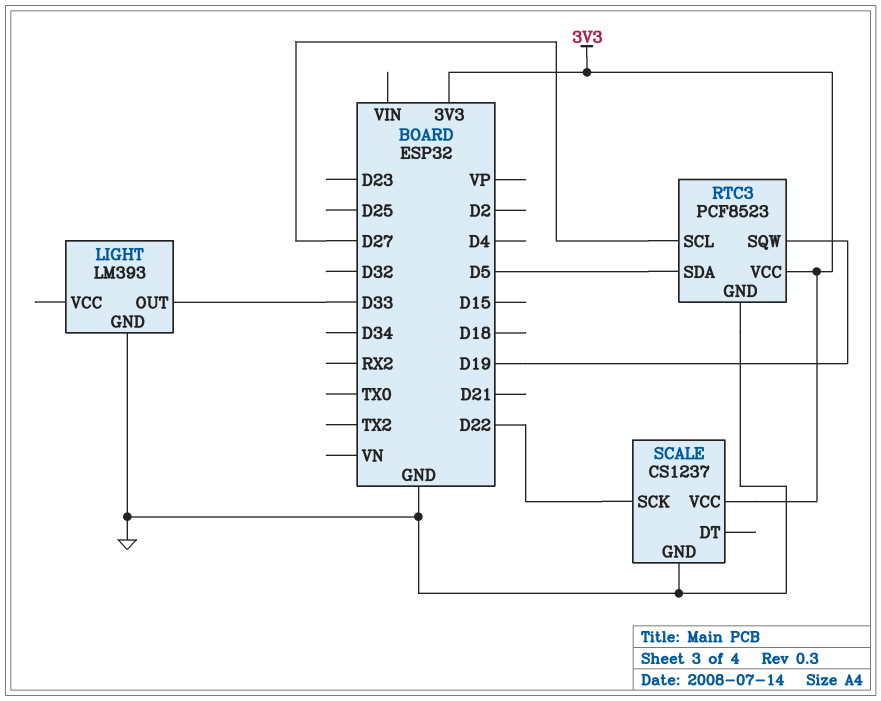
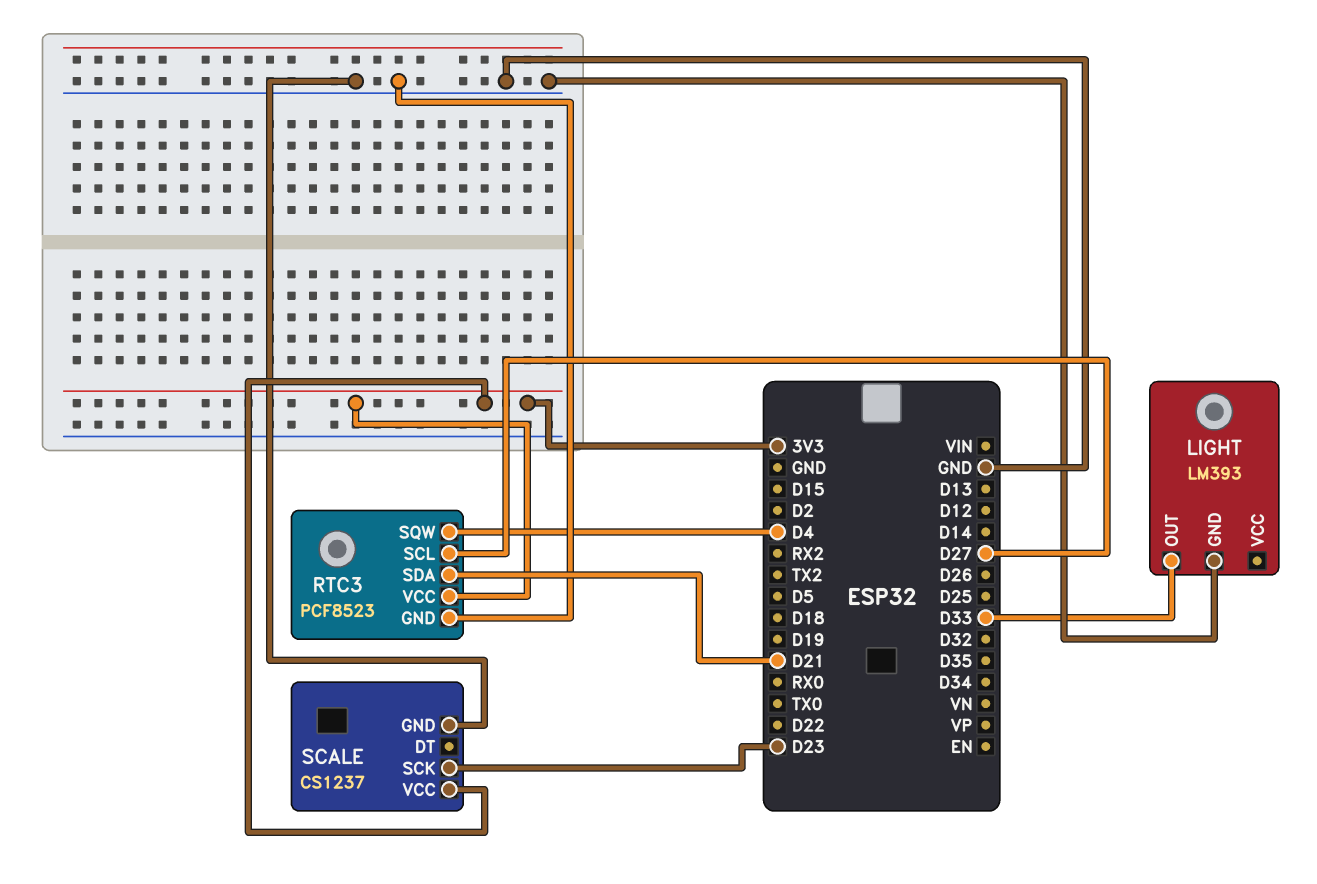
RTC3 pin SDA: D5 -> D21
RTC3 pin SQW: D19 -> D4
SCALE pin SCK: D22 -> D23

